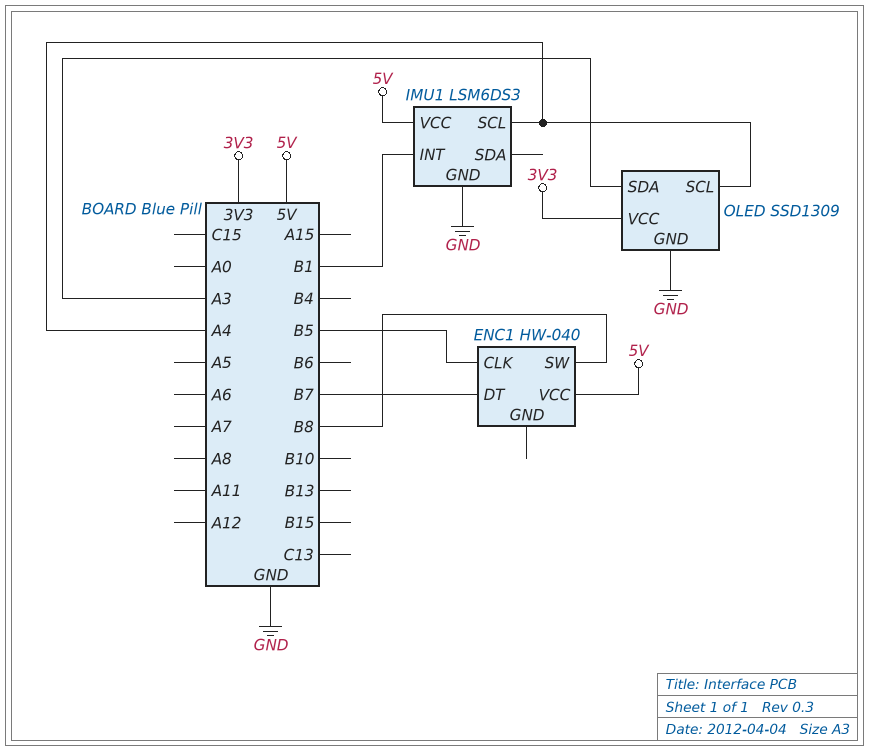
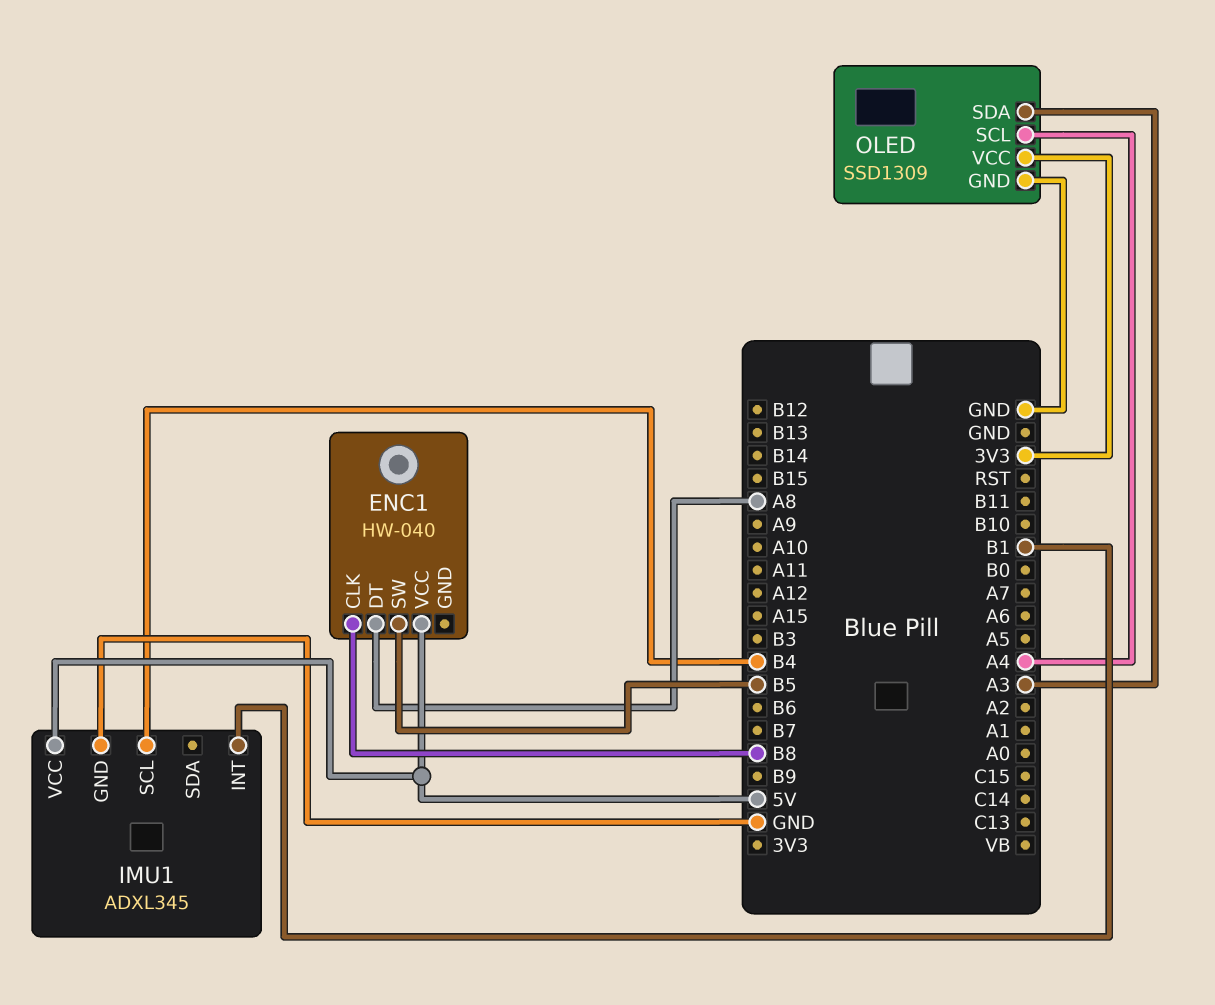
ENC1 pin CLK: B5 -> B8
ENC1 pin DT: B7 -> A8
ENC1 pin SW: B8 -> B5
IMU1: LSM6DS3 -> ADXL345
IMU1 pin SCL: A4 -> B4

